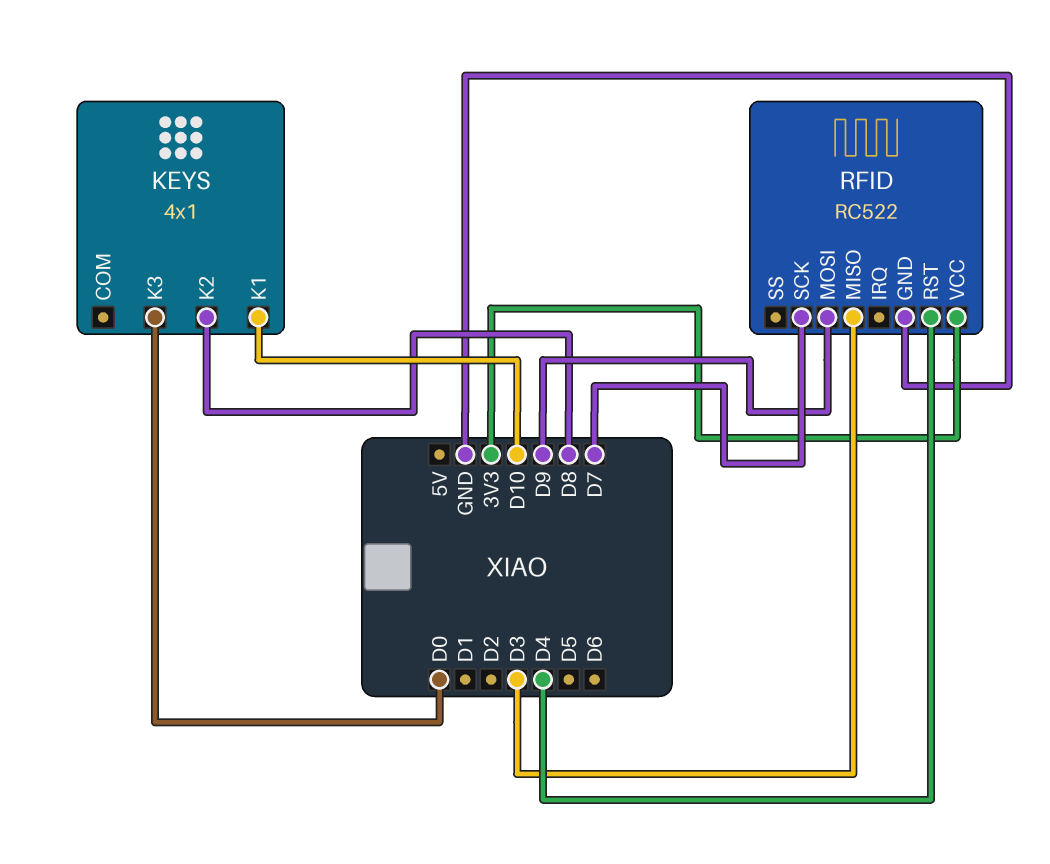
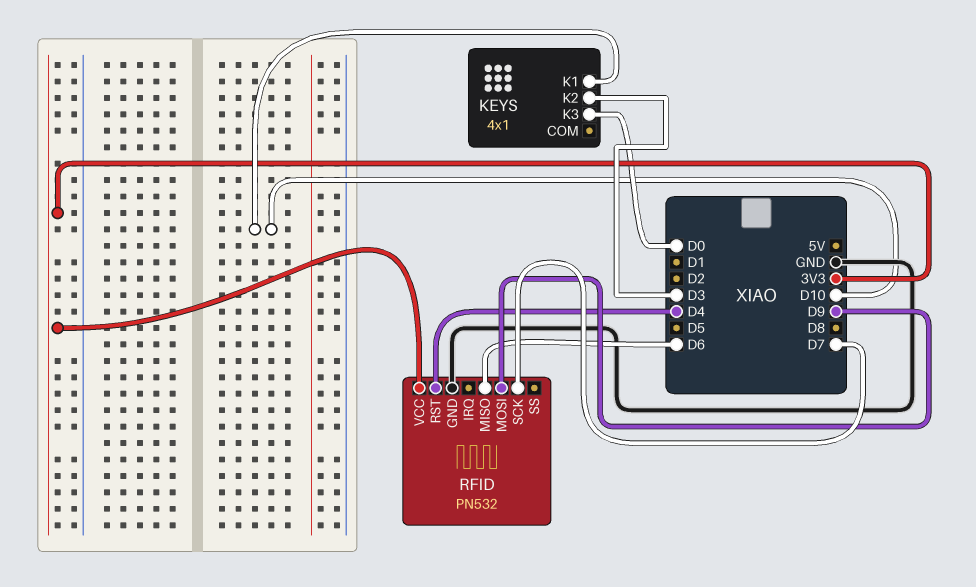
KEYS pin K2: D8 -> D3
RFID: RC522 -> PN532
RFID pin MISO: D3 -> D6

